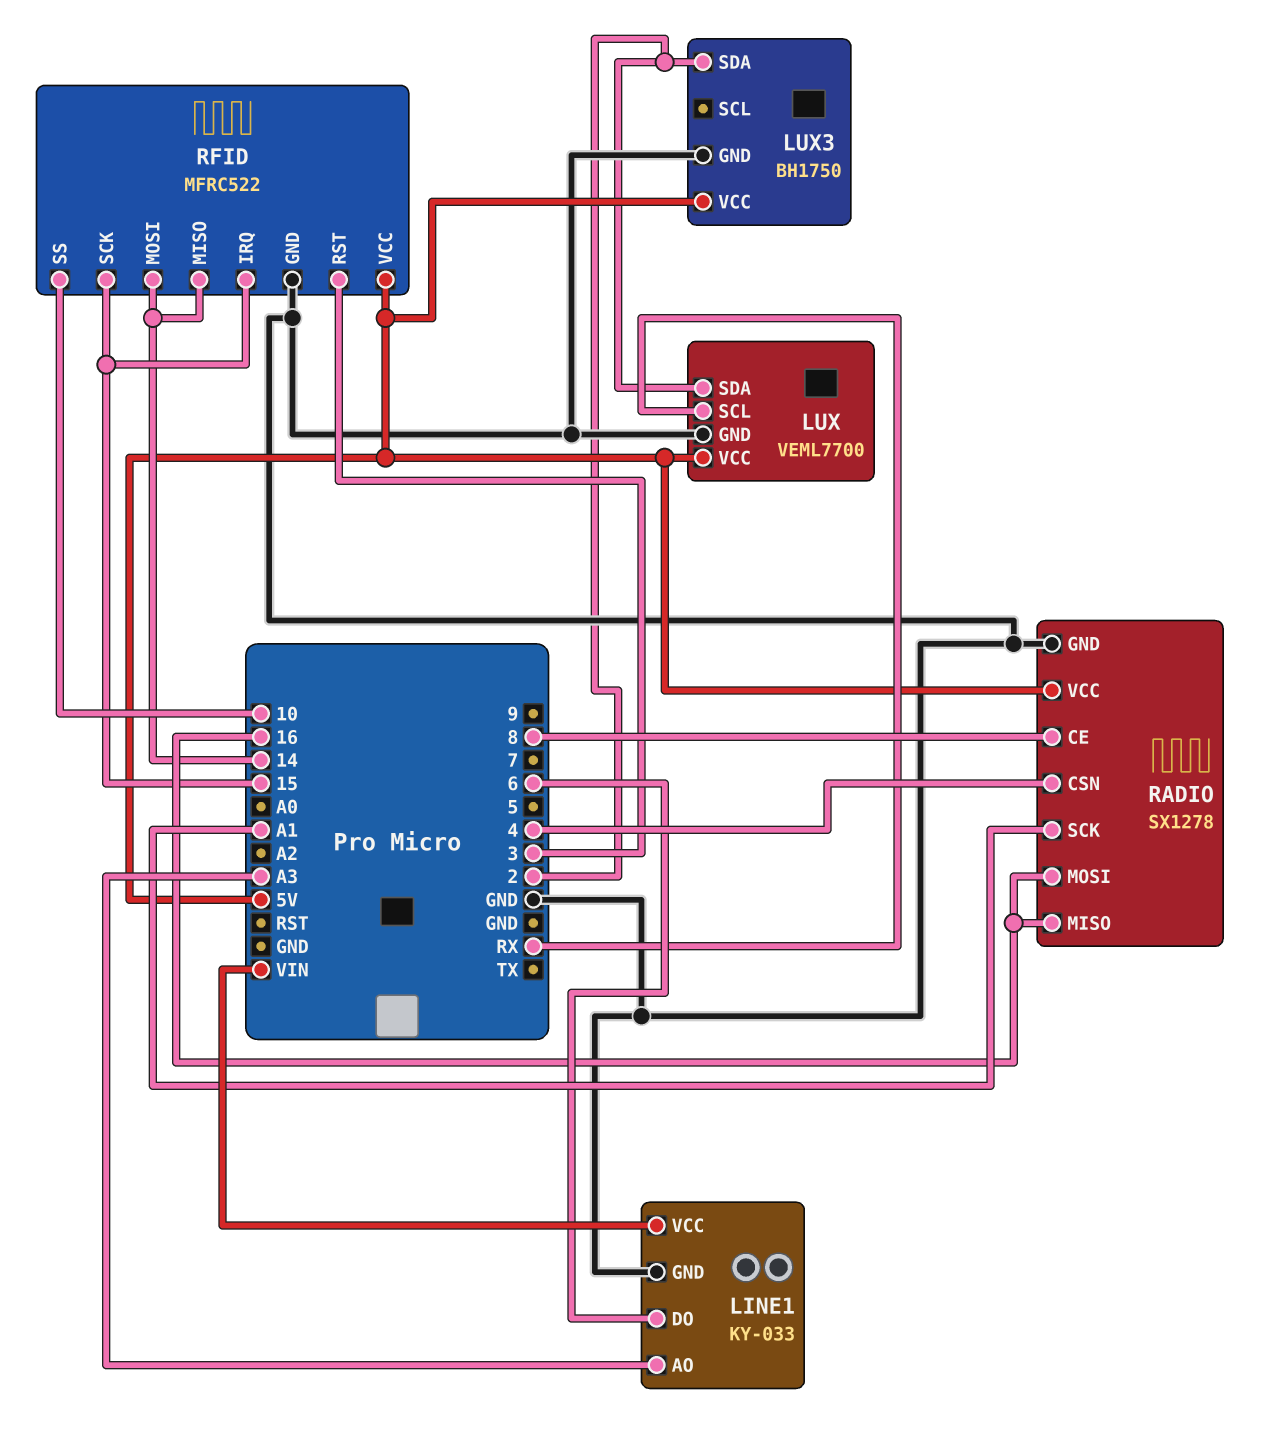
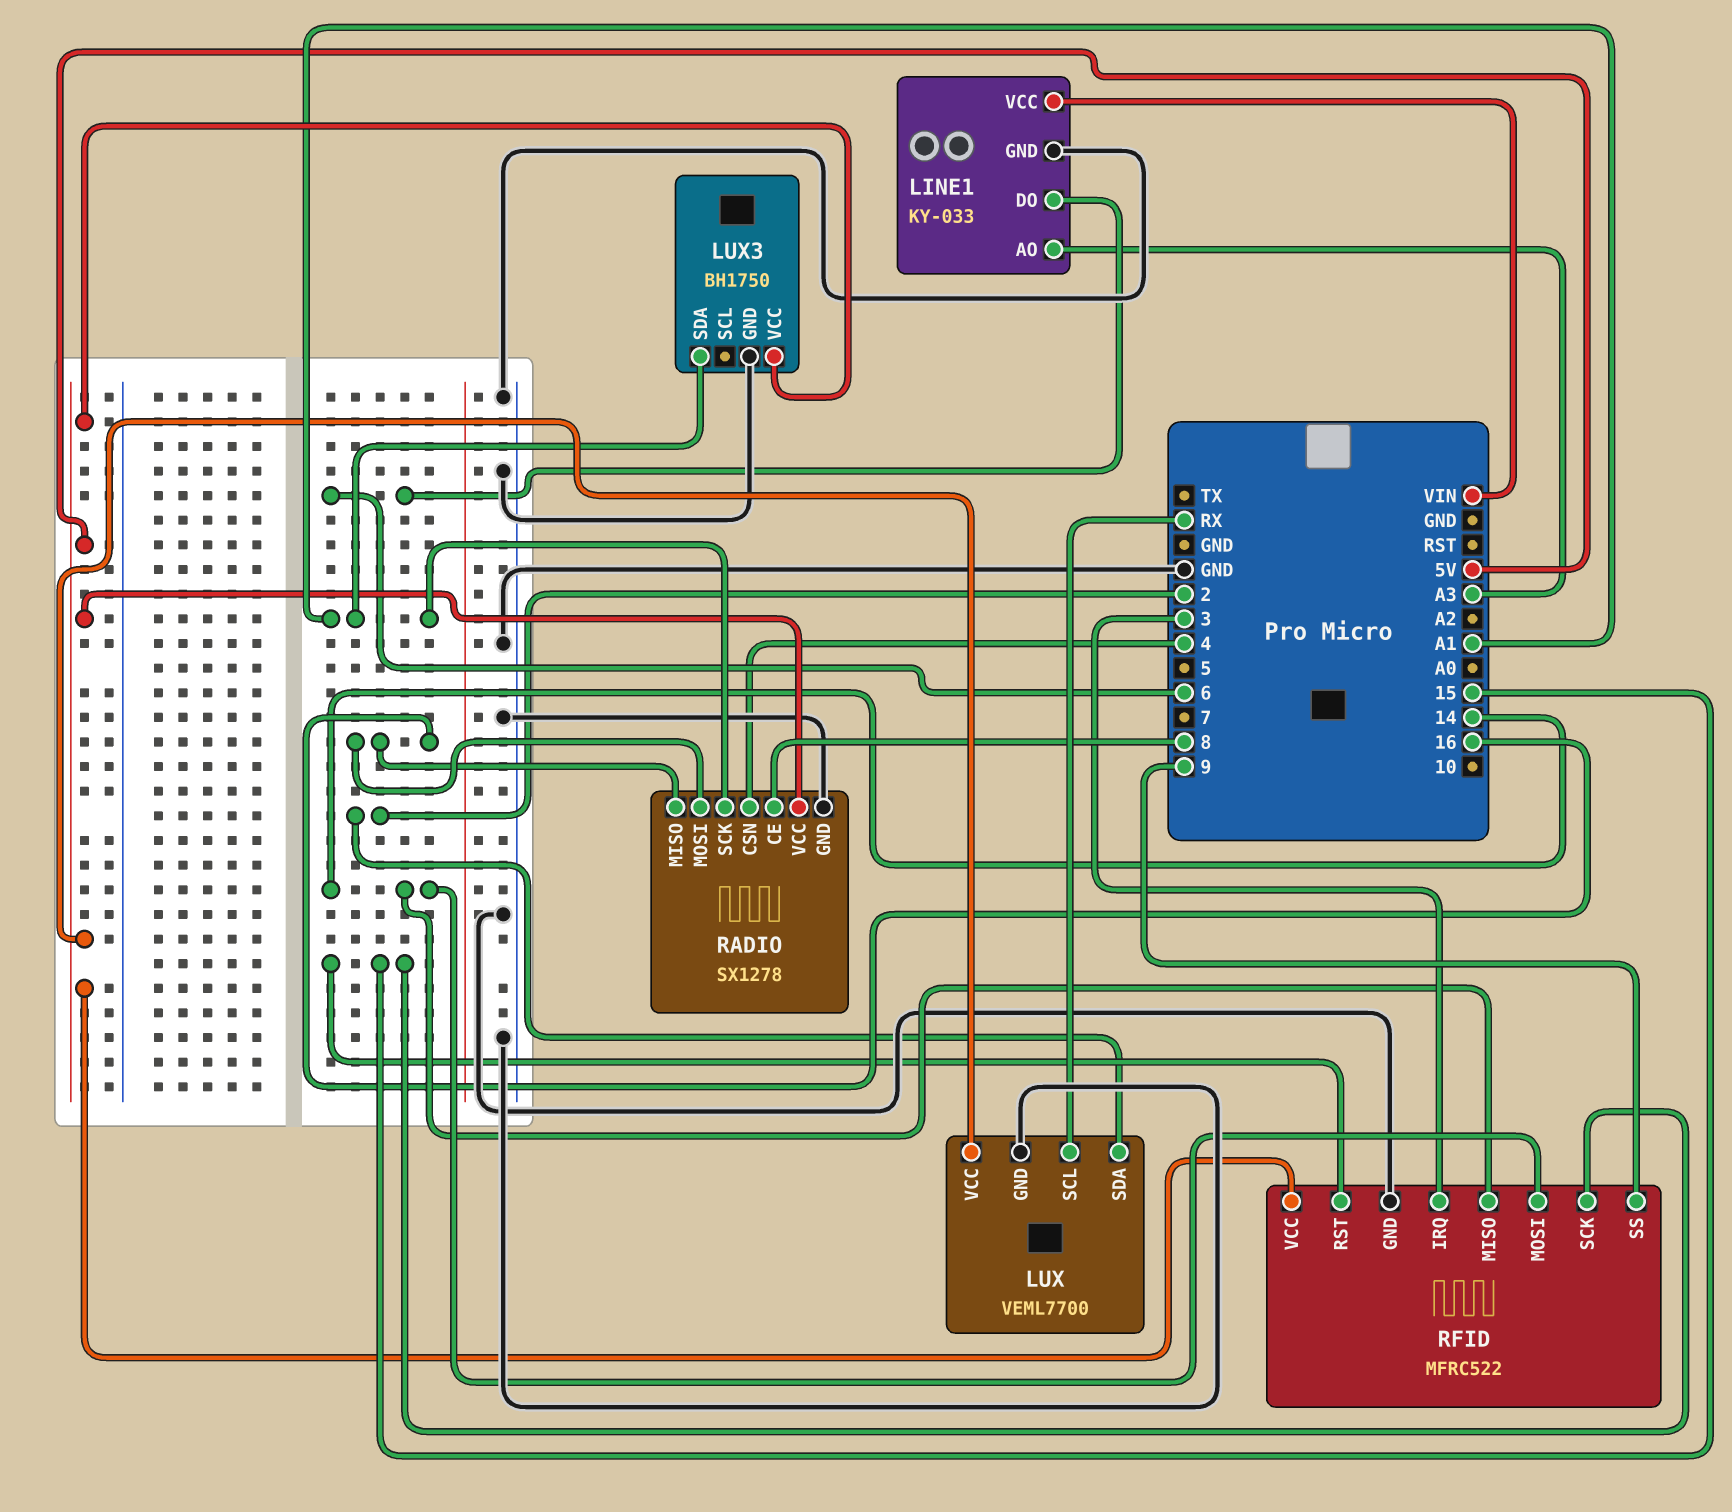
LUX3 pin SDA: 2 -> A1
RFID pin IRQ: 15 -> 3
RFID pin RST: 3 -> 15
RFID pin SS: 10 -> 9

